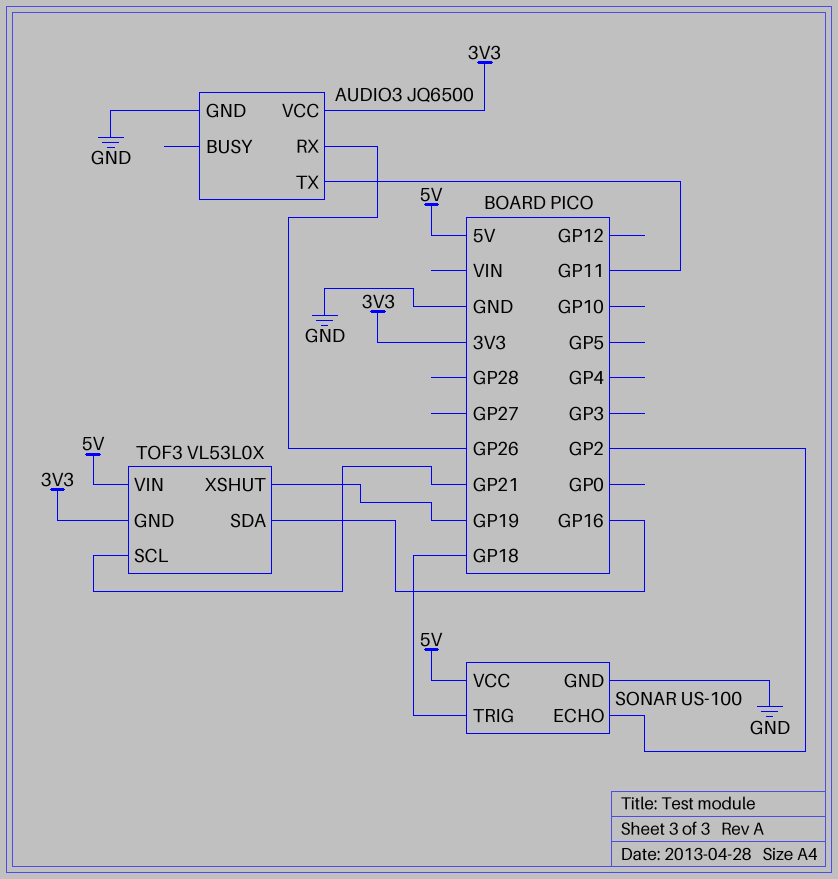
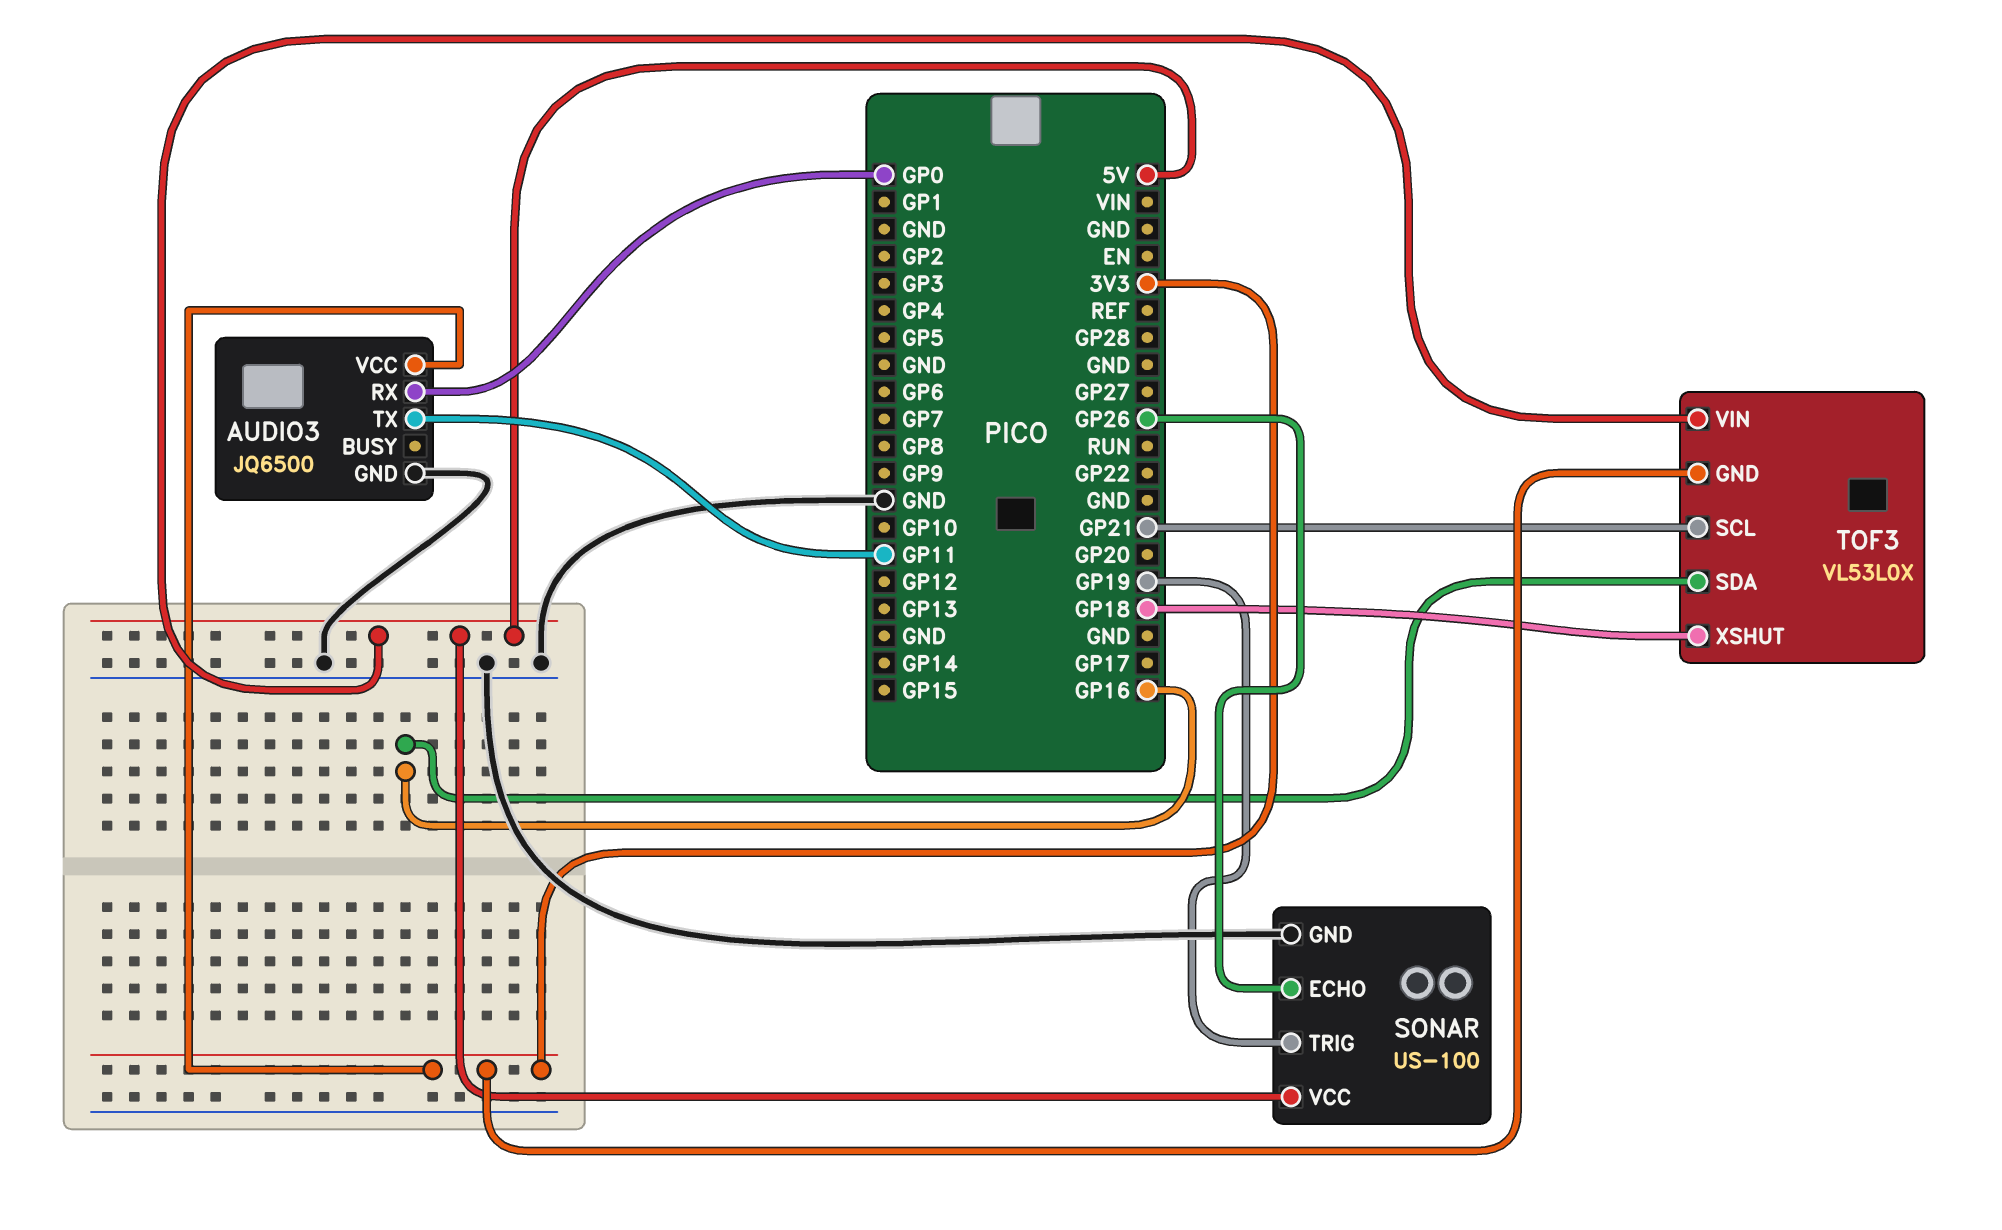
AUDIO3 pin RX: GP26 -> GP0
SONAR pin ECHO: GP2 -> GP26
SONAR pin TRIG: GP18 -> GP19
TOF3 pin XSHUT: GP19 -> GP18

